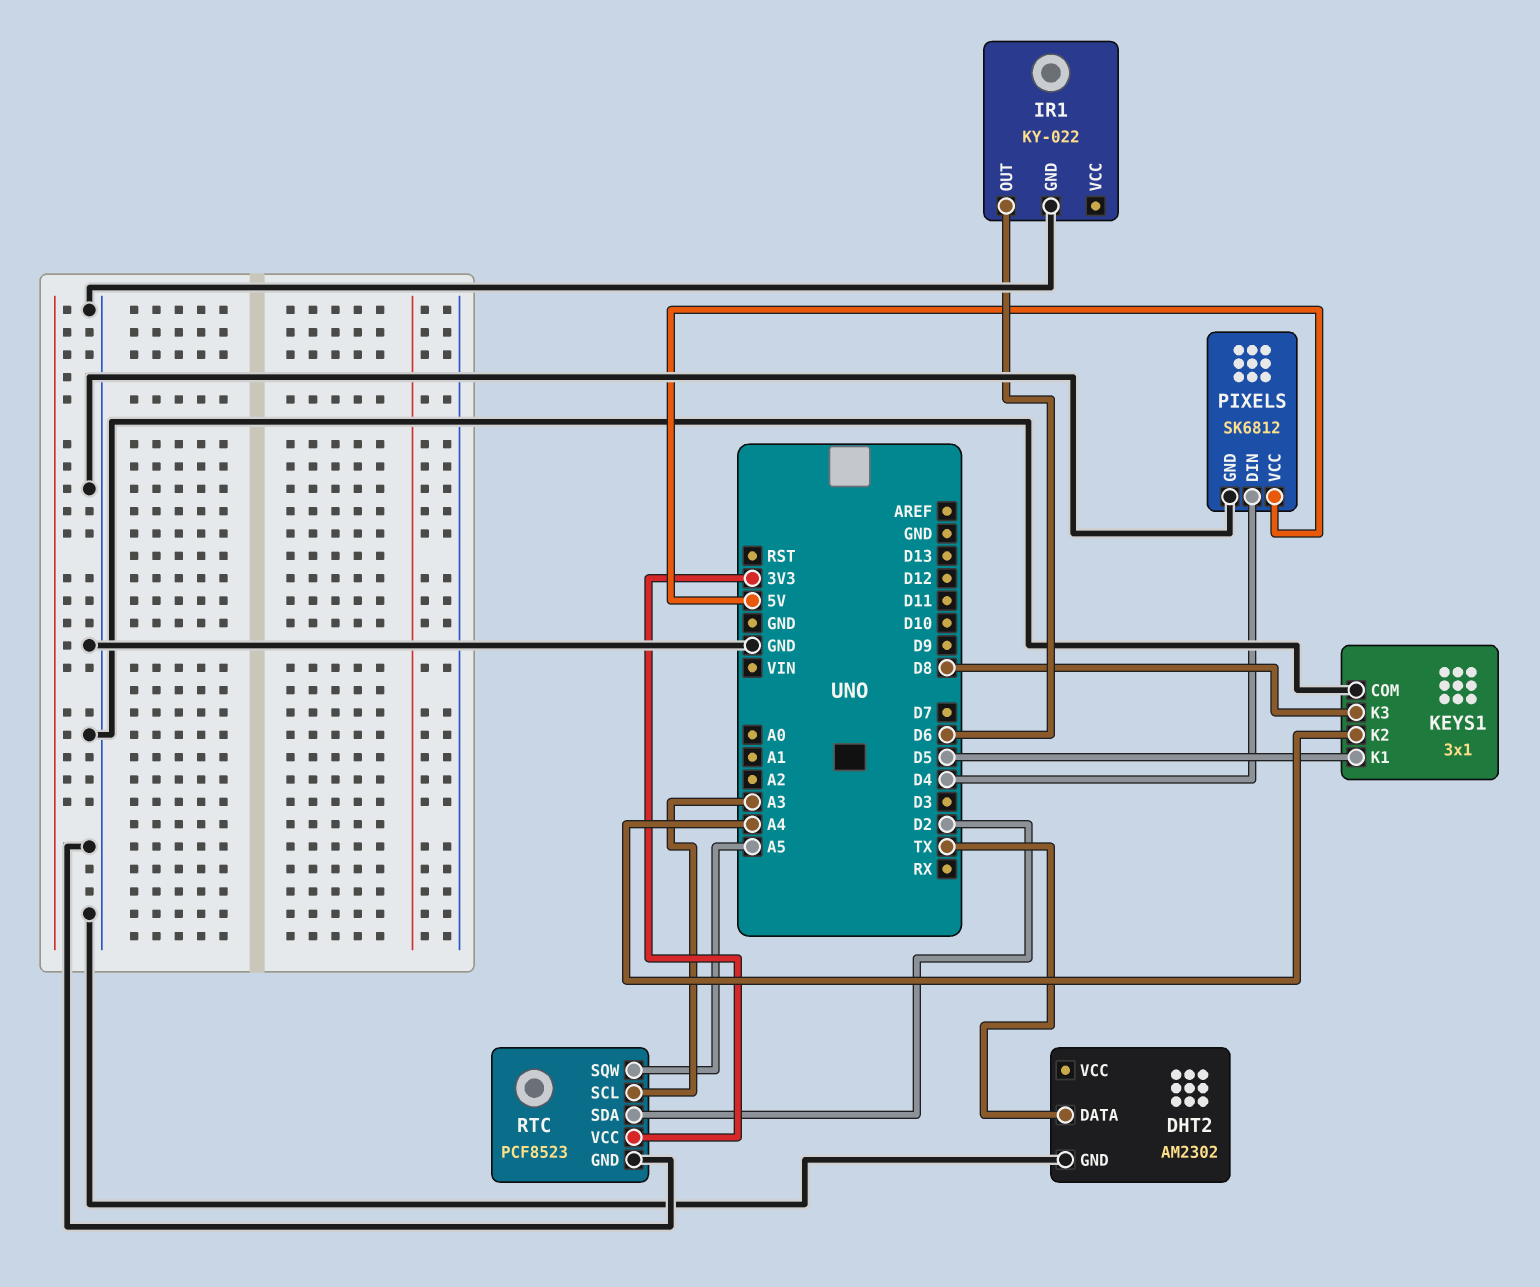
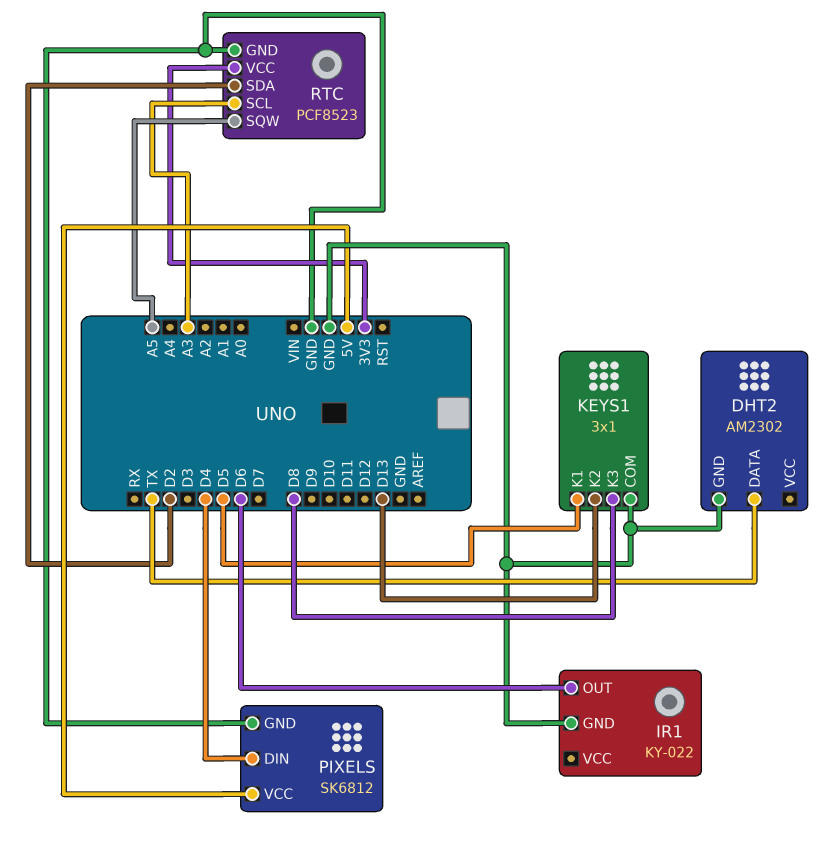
KEYS1 pin K2: A4 -> D13

